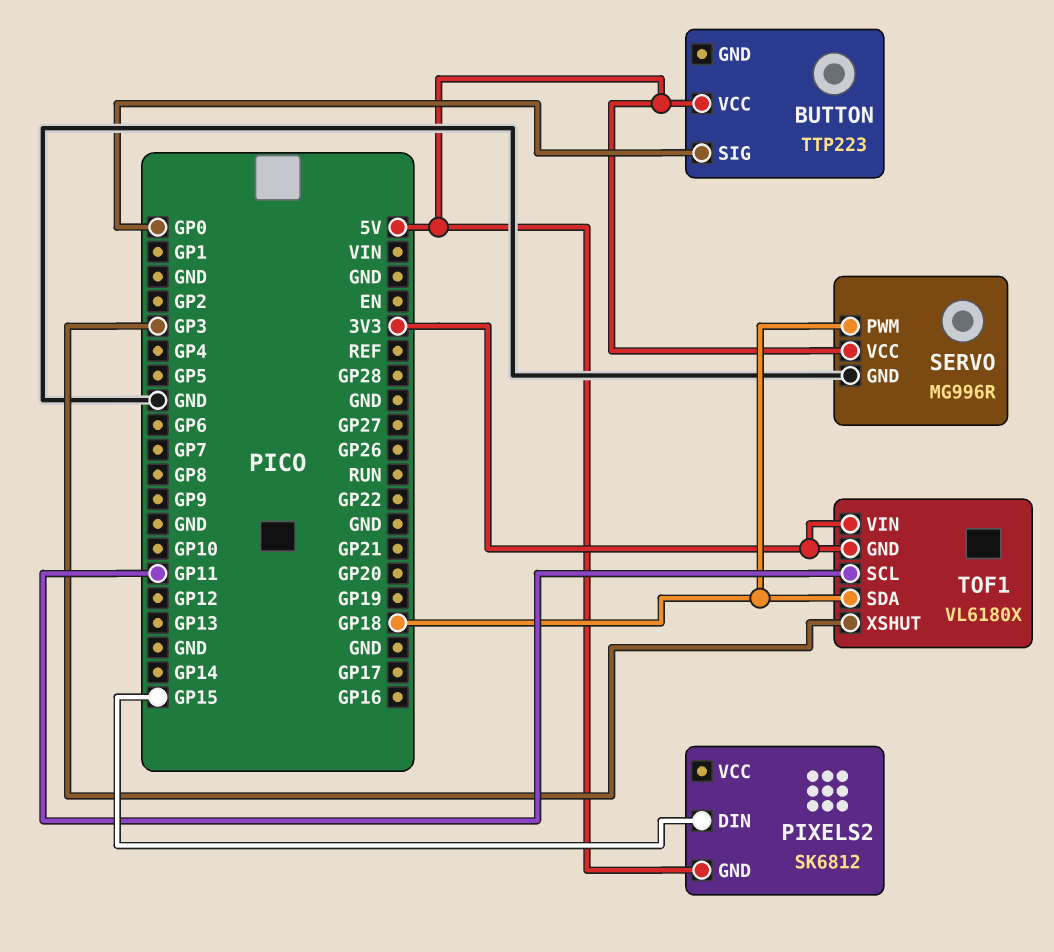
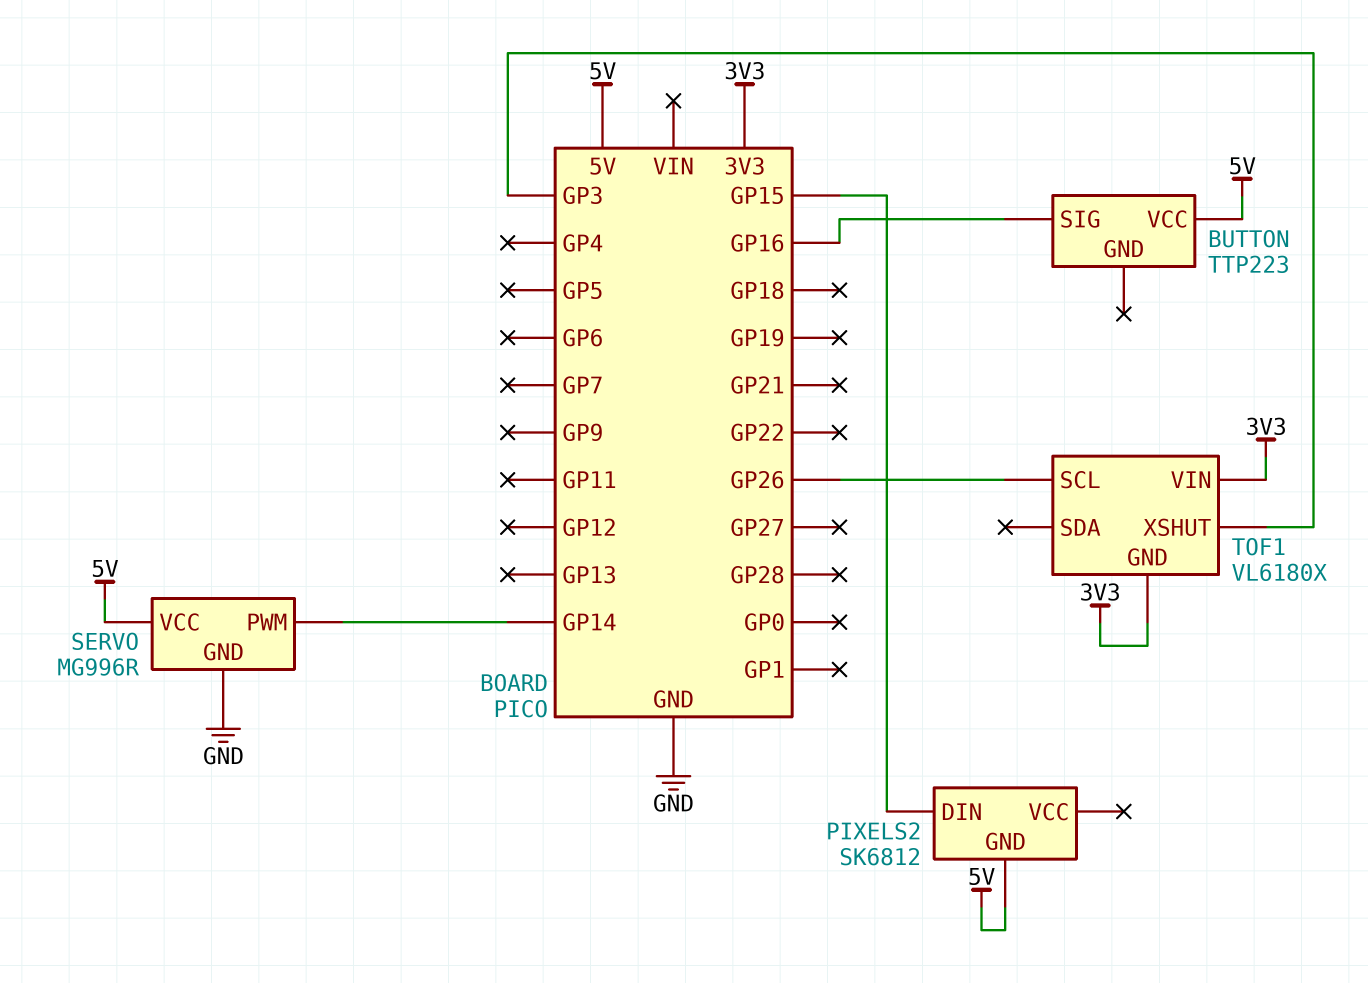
BUTTON pin SIG: GP0 -> GP16
SERVO pin PWM: GP18 -> GP14
TOF1 pin SCL: GP11 -> GP26
TOF1 pin SDA: GP18 -> none

